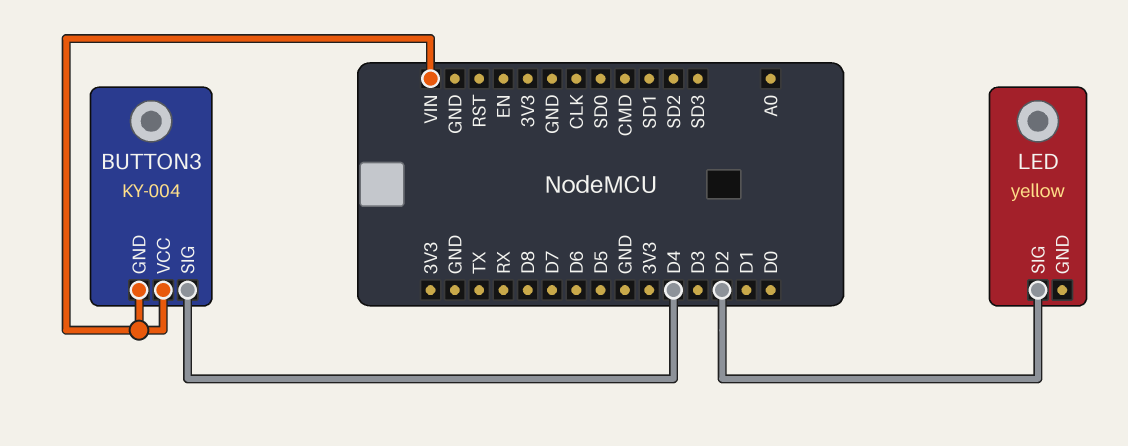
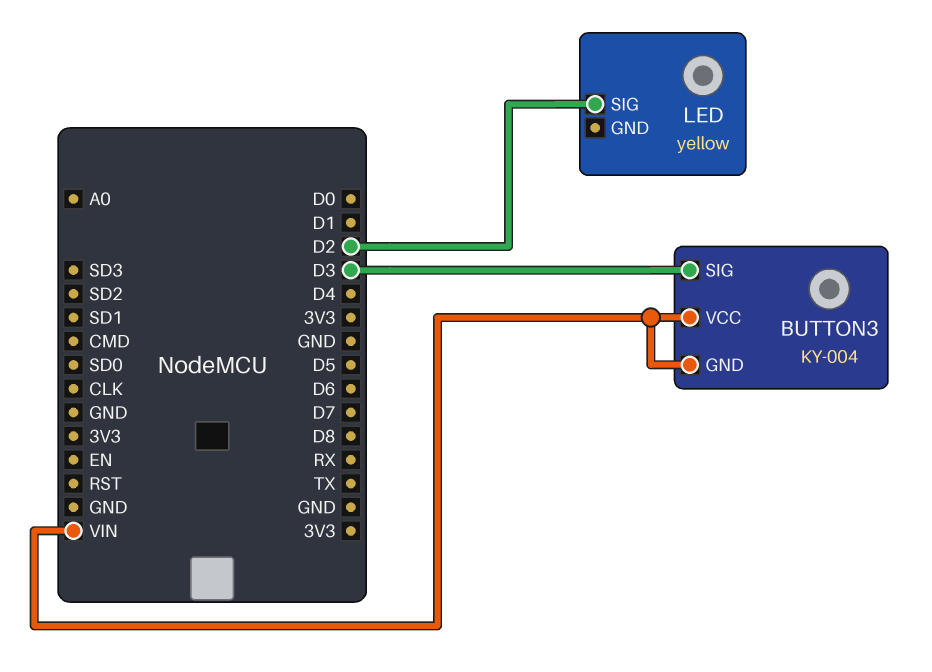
BUTTON3 pin SIG: D4 -> D3

